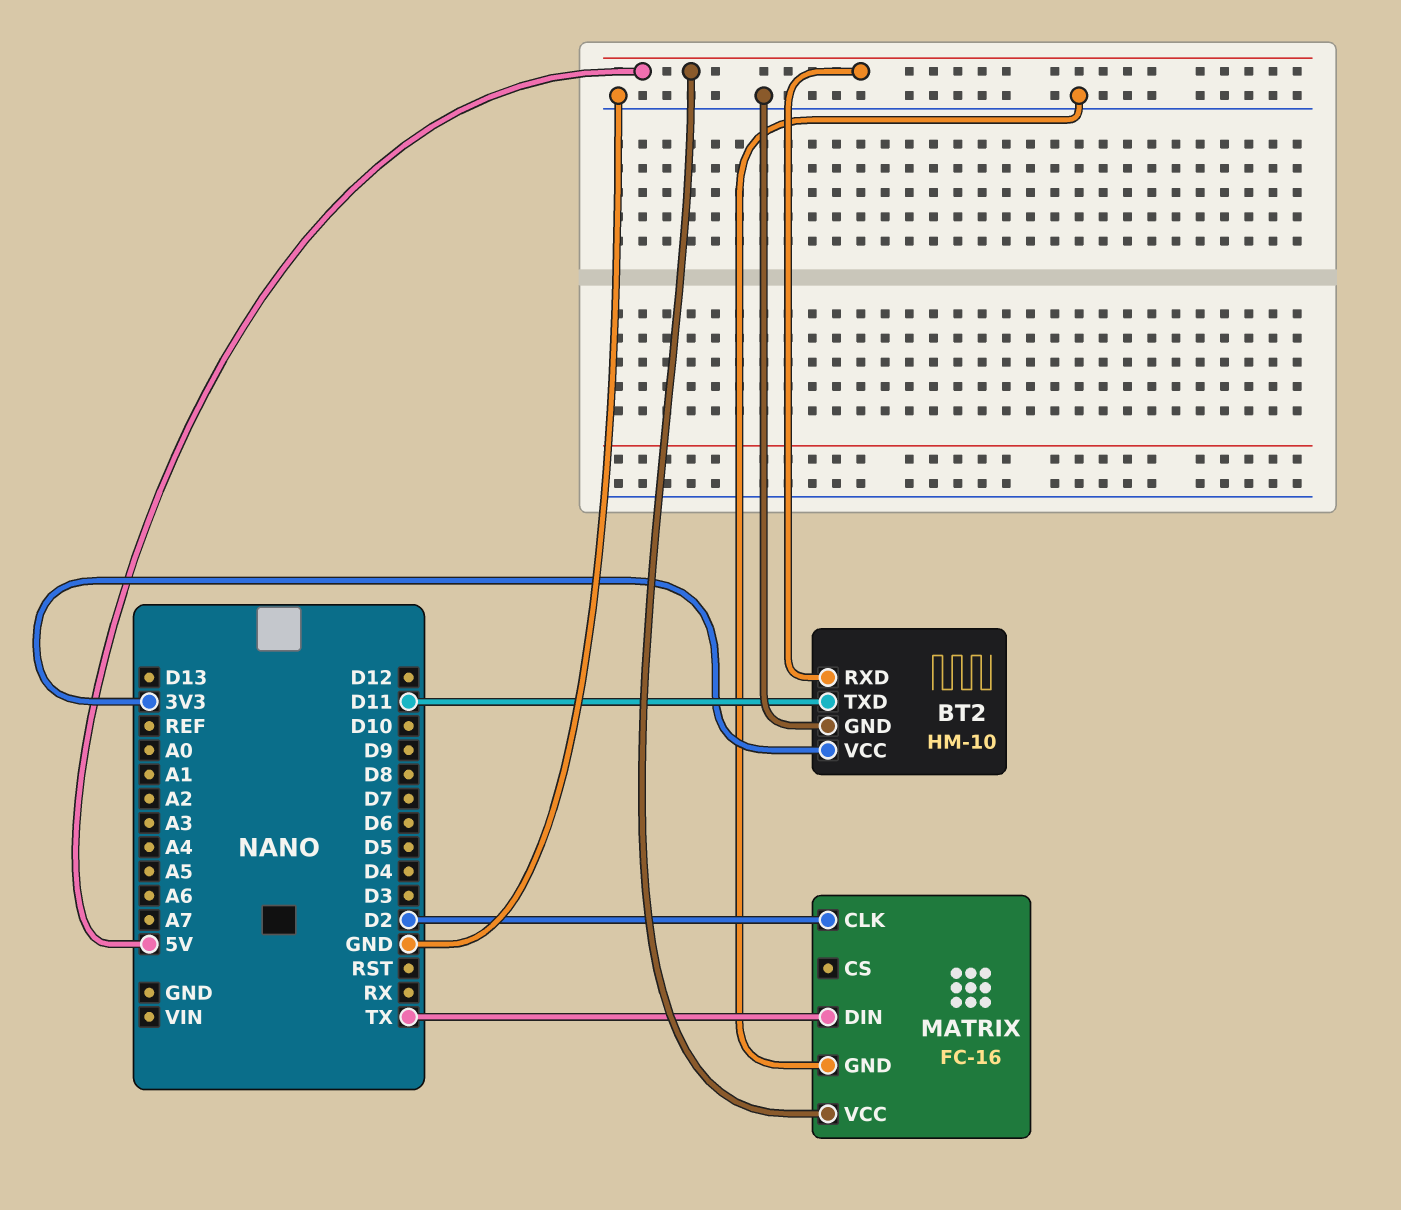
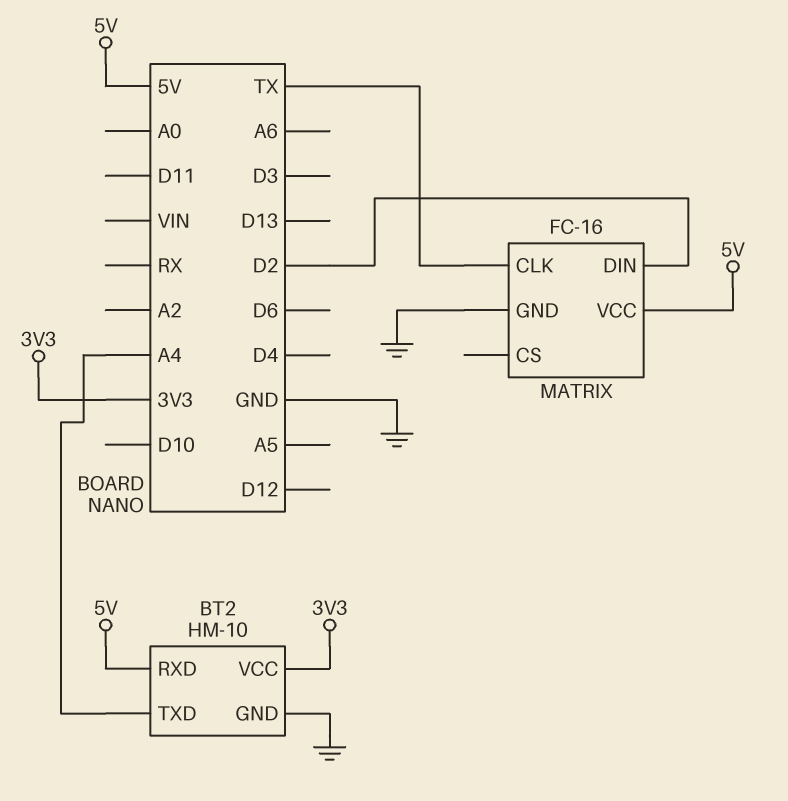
BT2 pin TXD: D11 -> A4
MATRIX pin CLK: D2 -> TX
MATRIX pin DIN: TX -> D2

